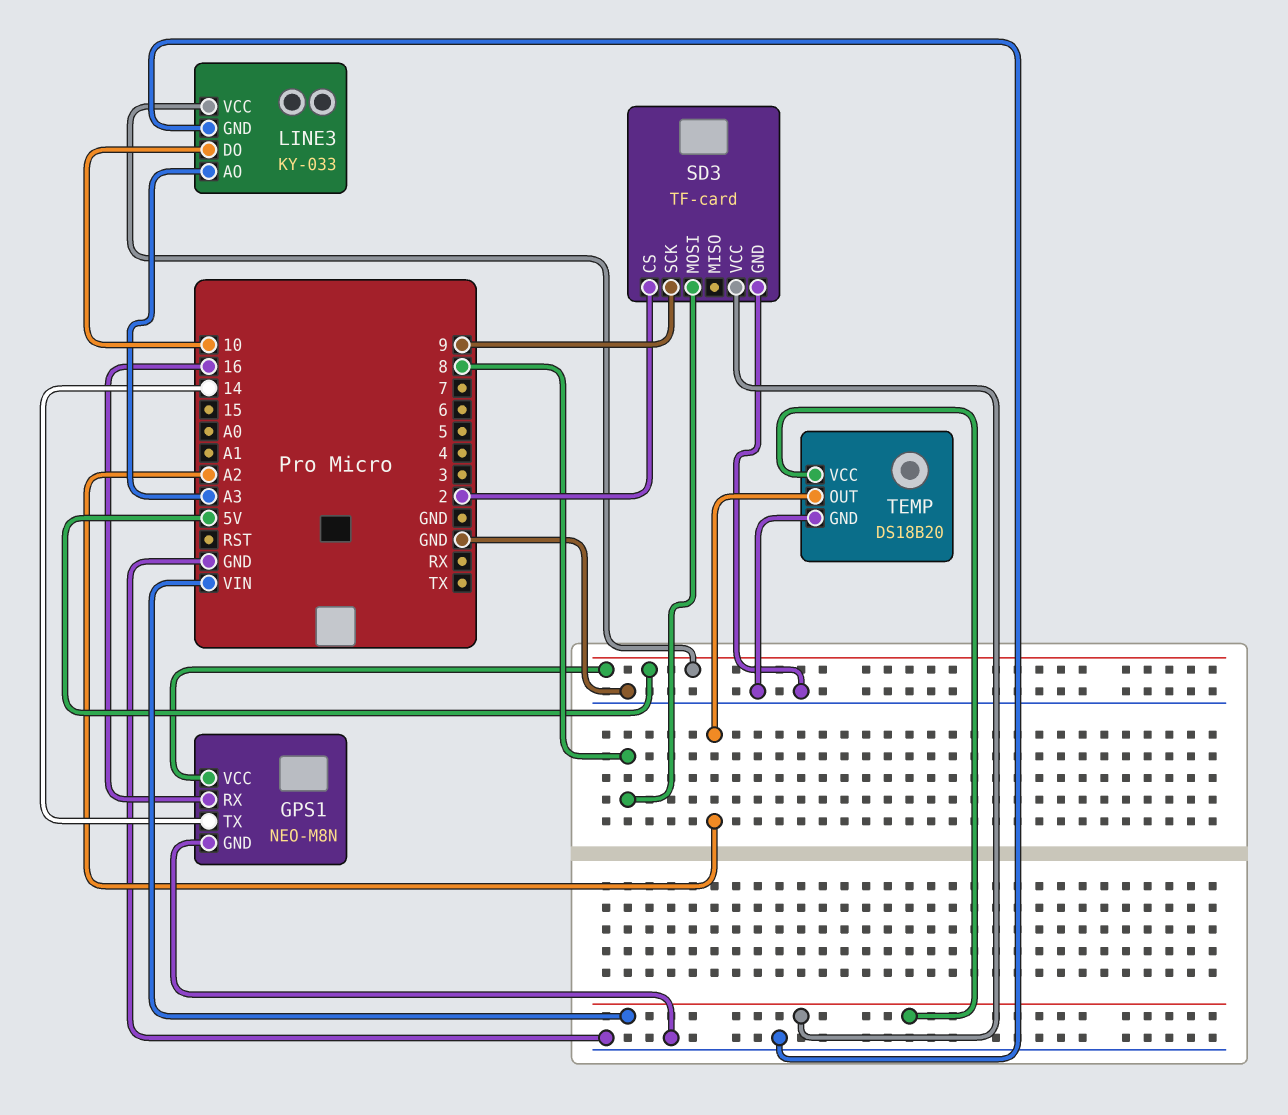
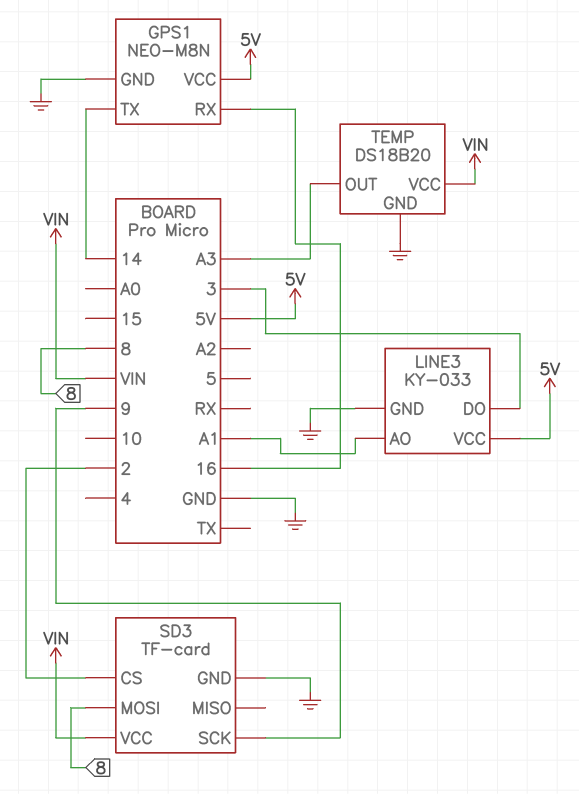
LINE3 pin AO: A3 -> A1
LINE3 pin DO: 10 -> 3
TEMP pin OUT: A2 -> A3

